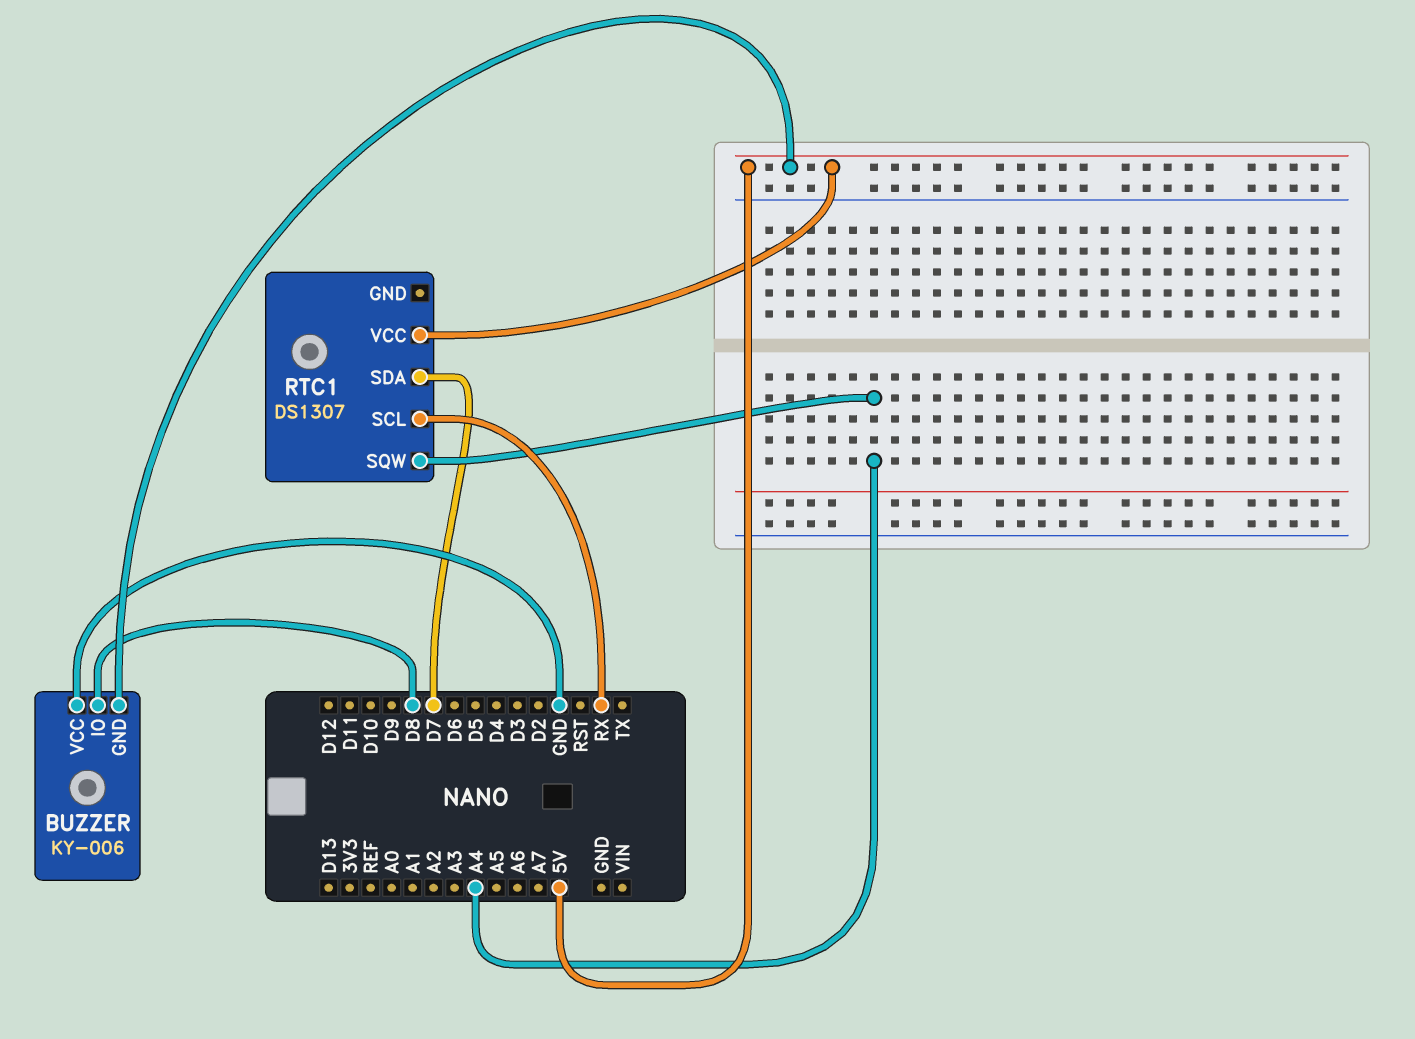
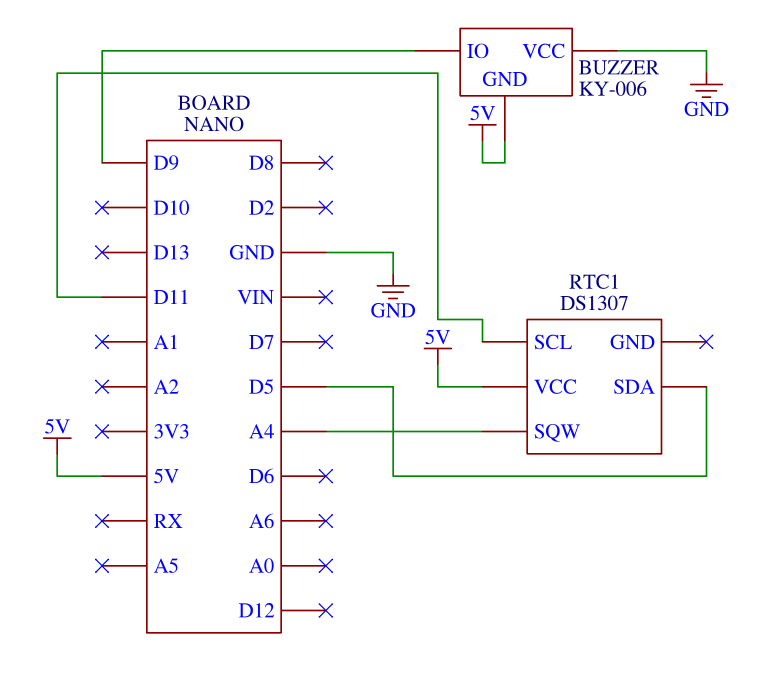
BUZZER pin IO: D8 -> D9
RTC1 pin SCL: RX -> D11
RTC1 pin SDA: D7 -> D5

